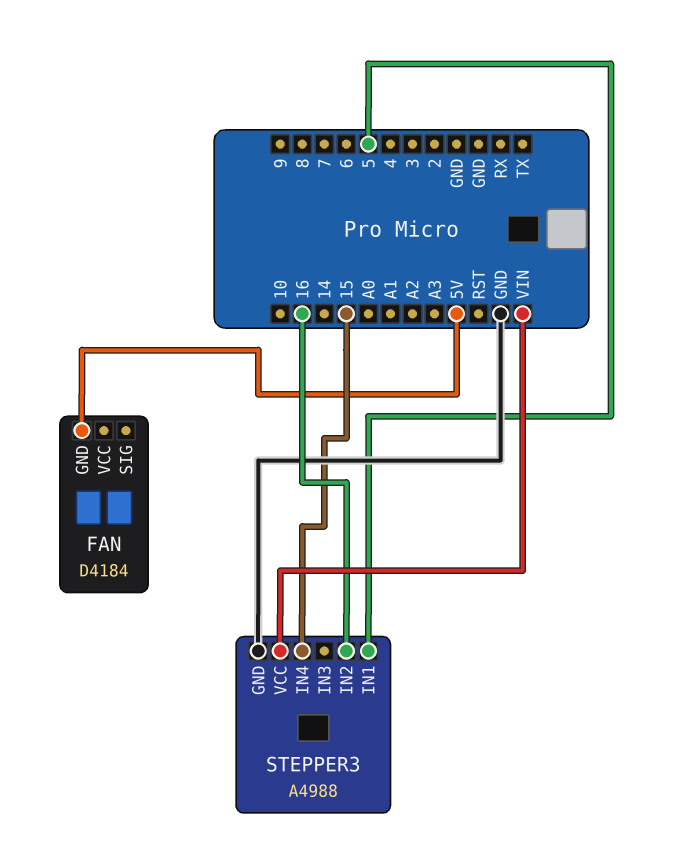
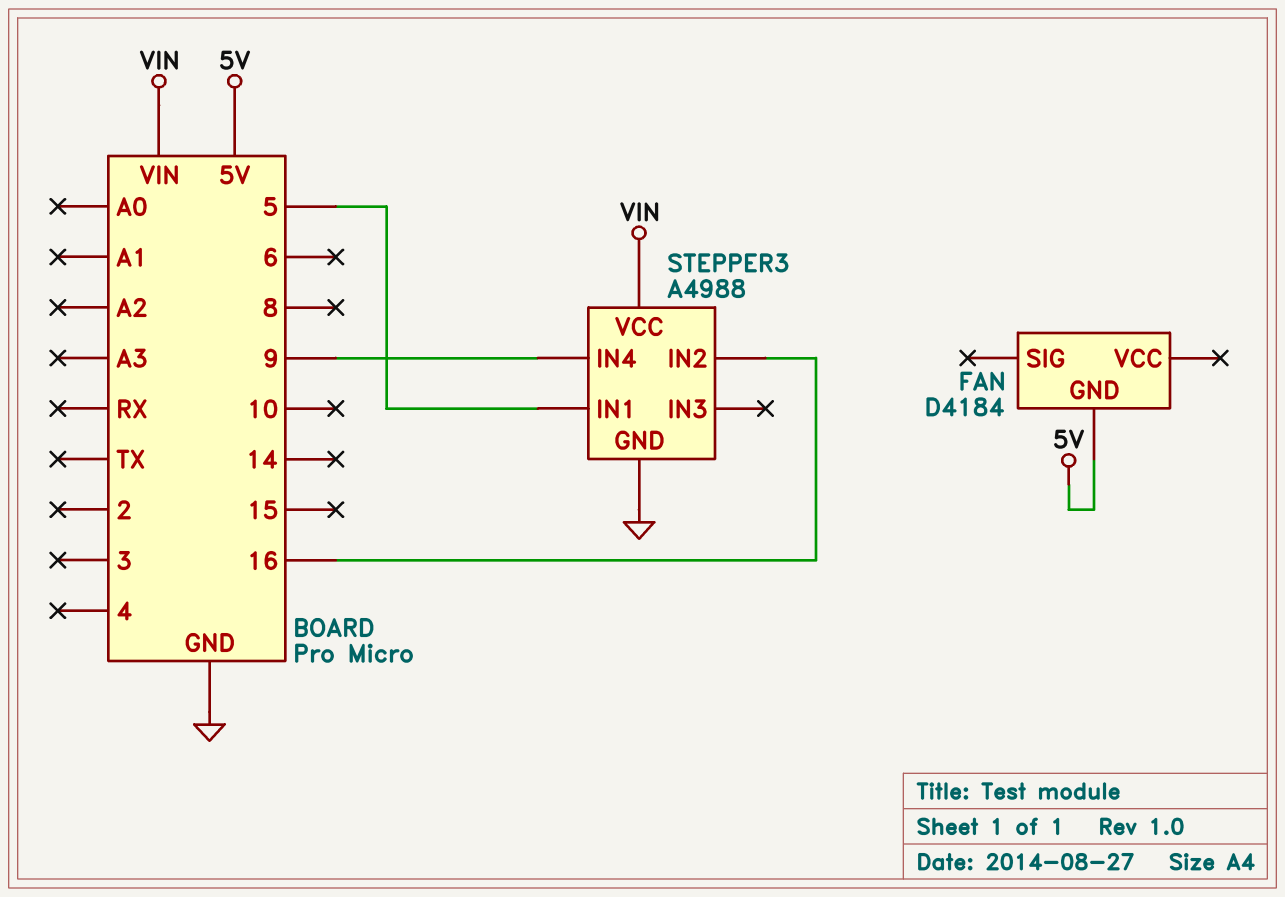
STEPPER3 pin IN4: 15 -> 9

